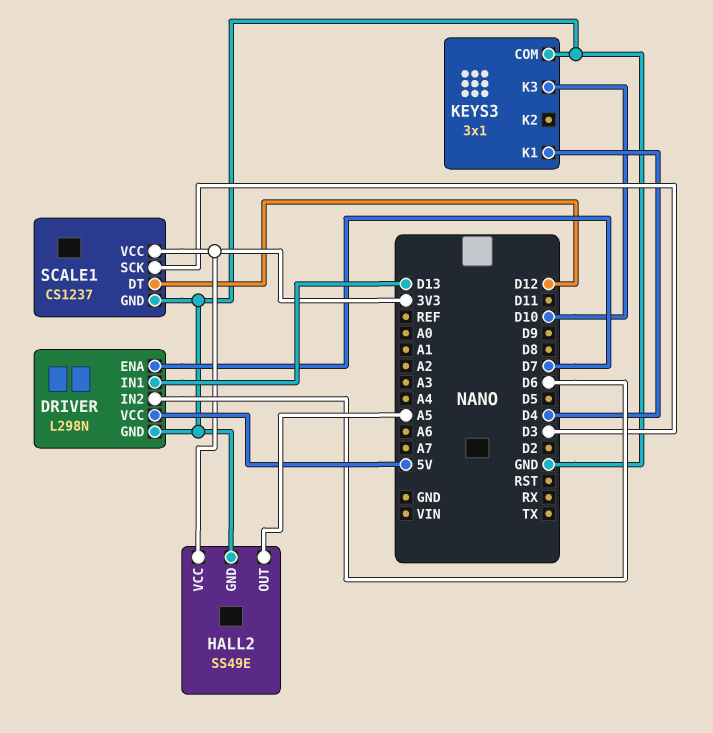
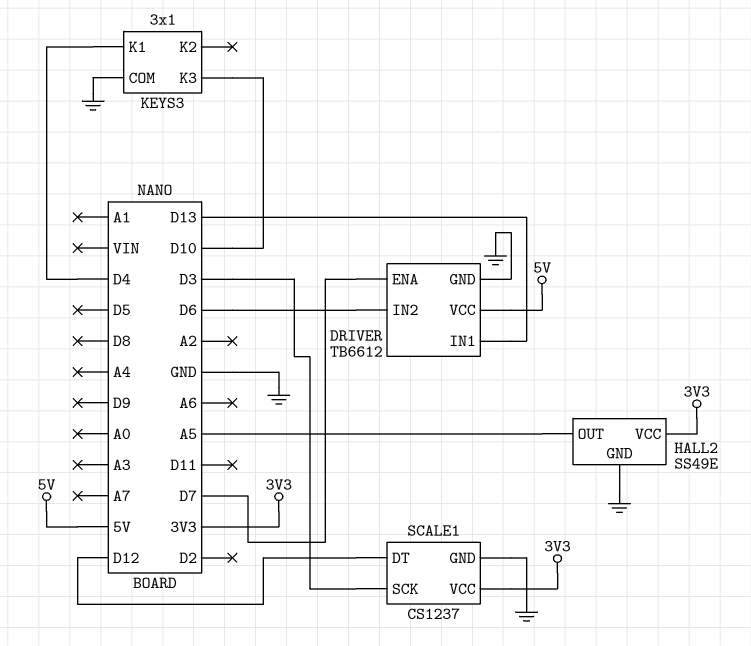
DRIVER: L298N -> TB6612

